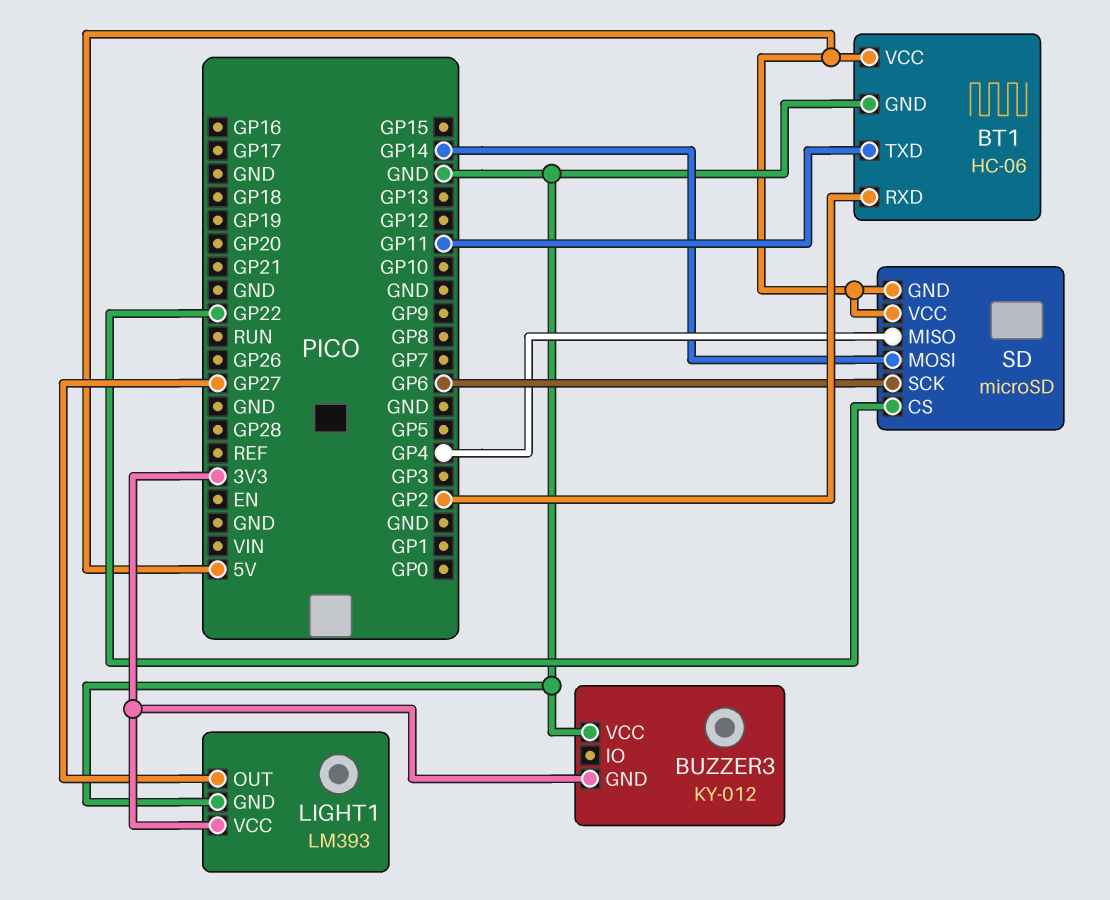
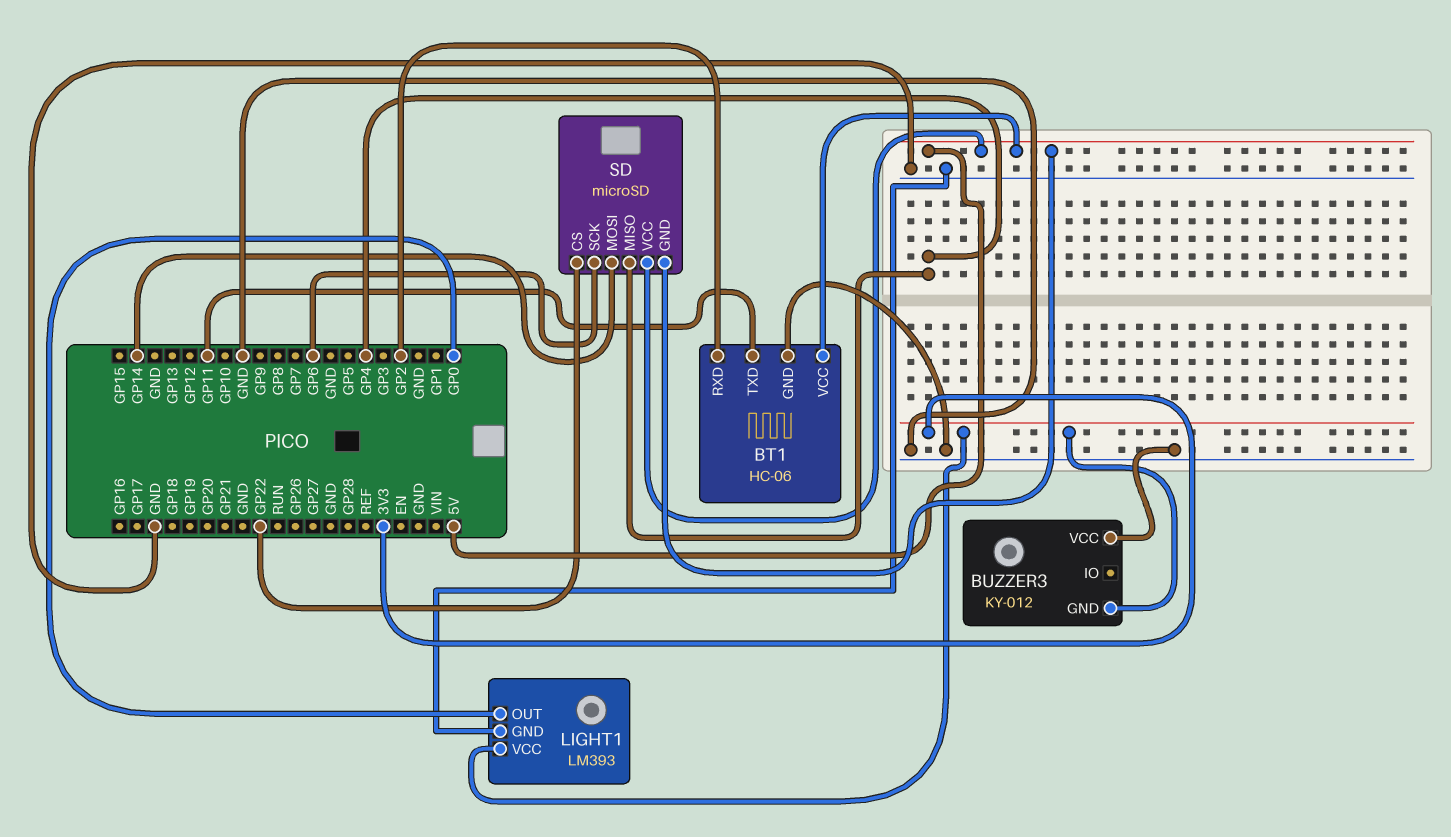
LIGHT1 pin OUT: GP27 -> GP0

